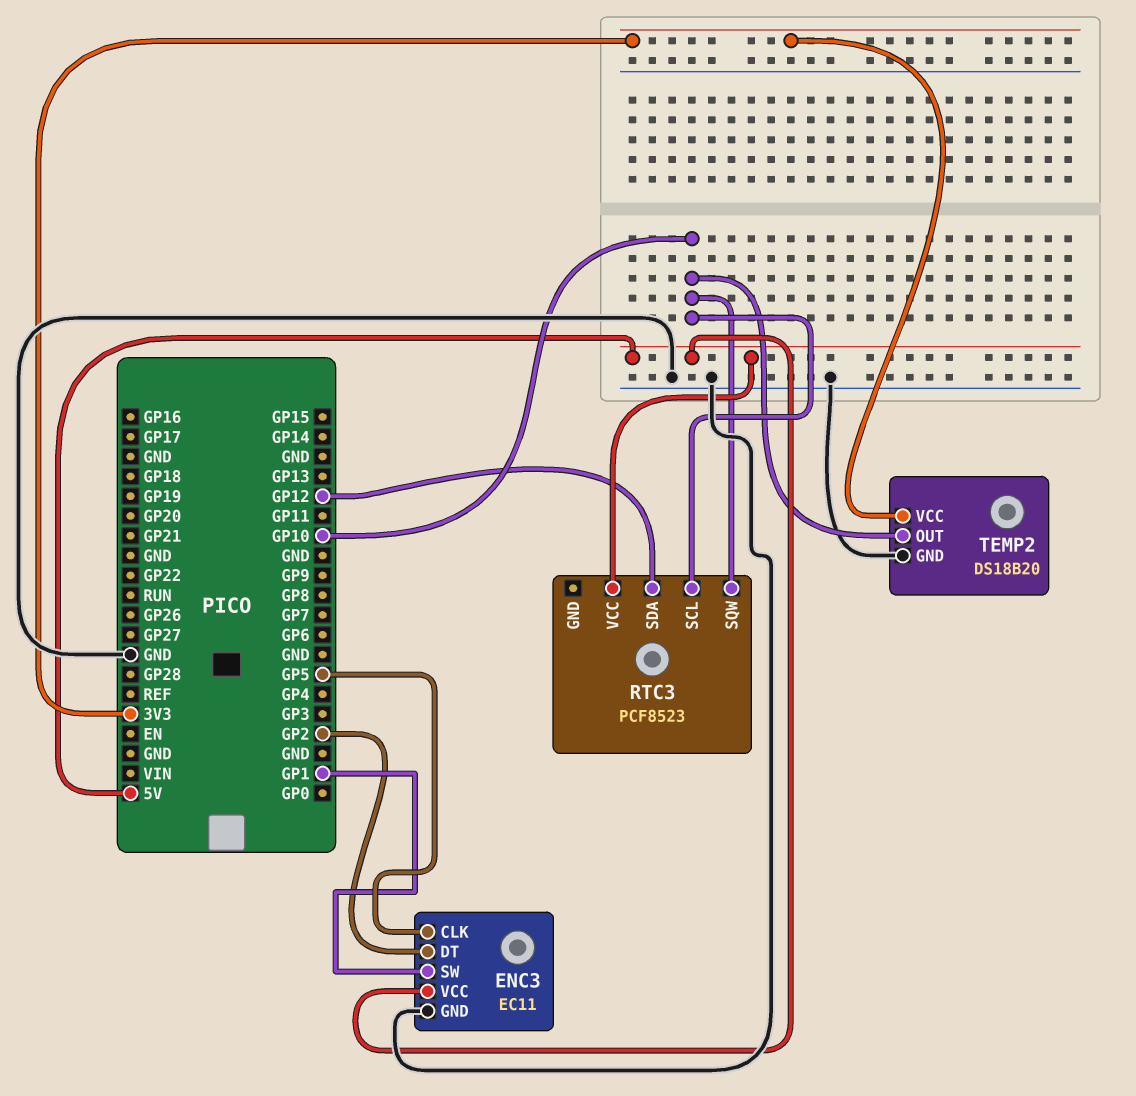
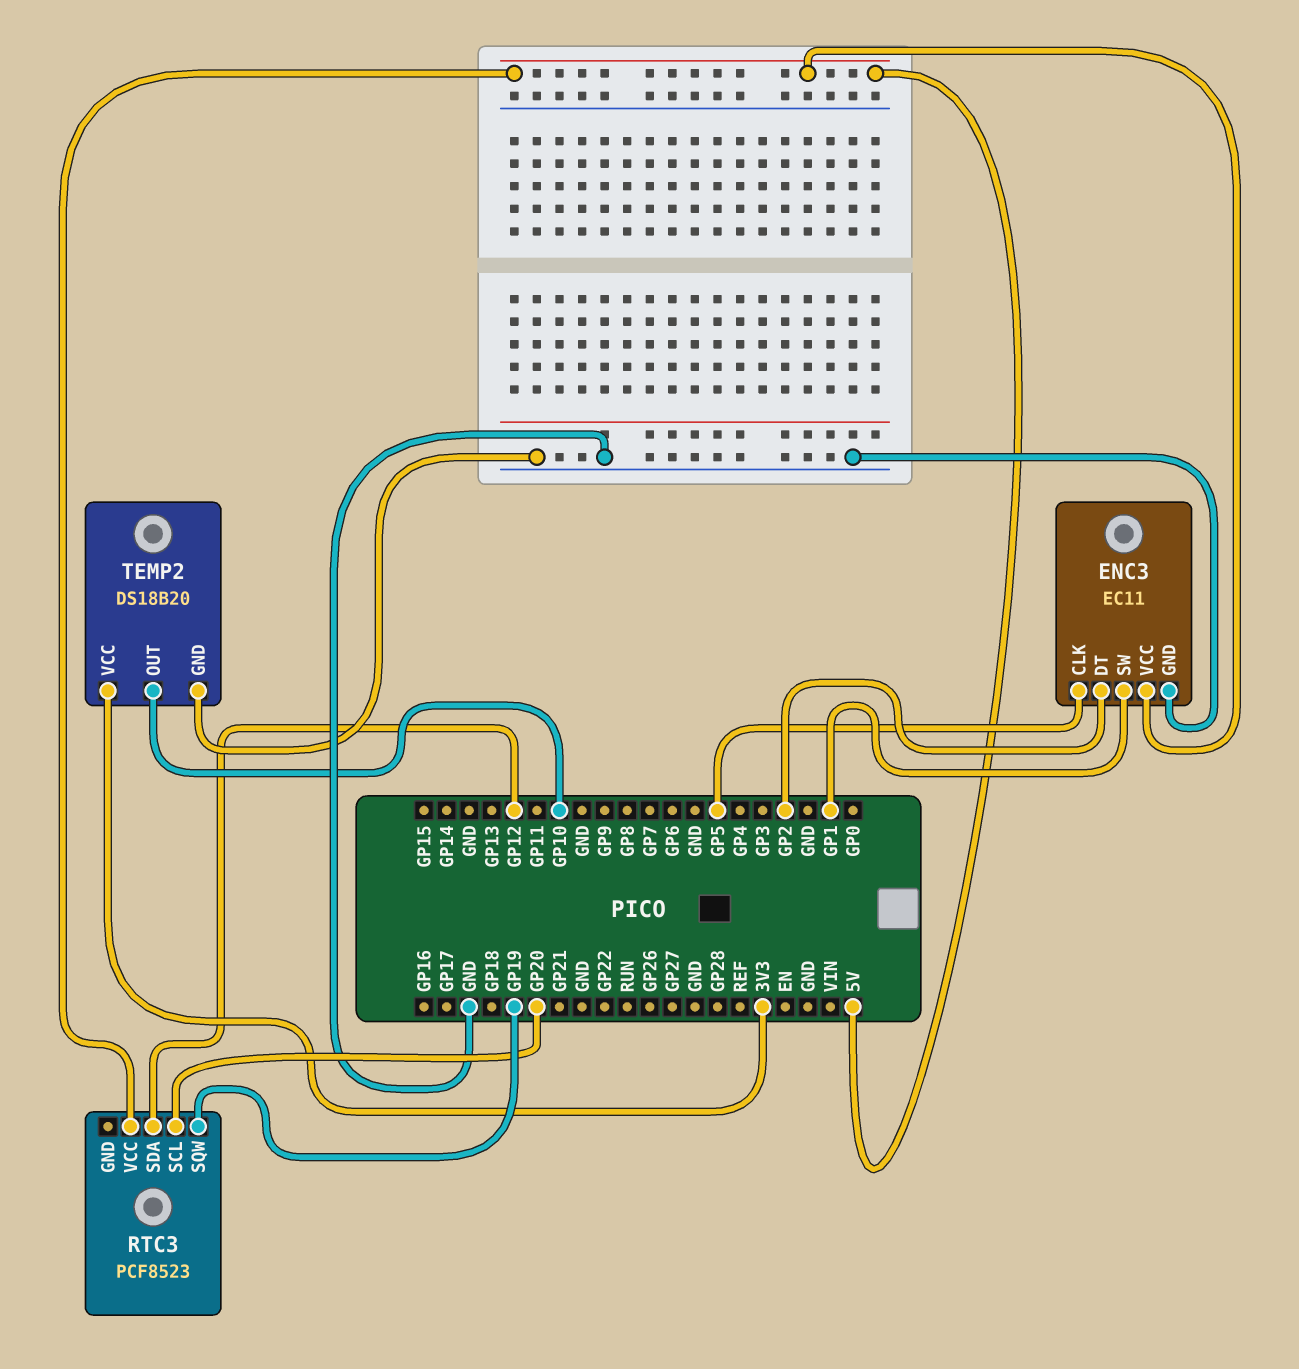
RTC3 pin SCL: GP10 -> GP20
RTC3 pin SQW: GP10 -> GP19

